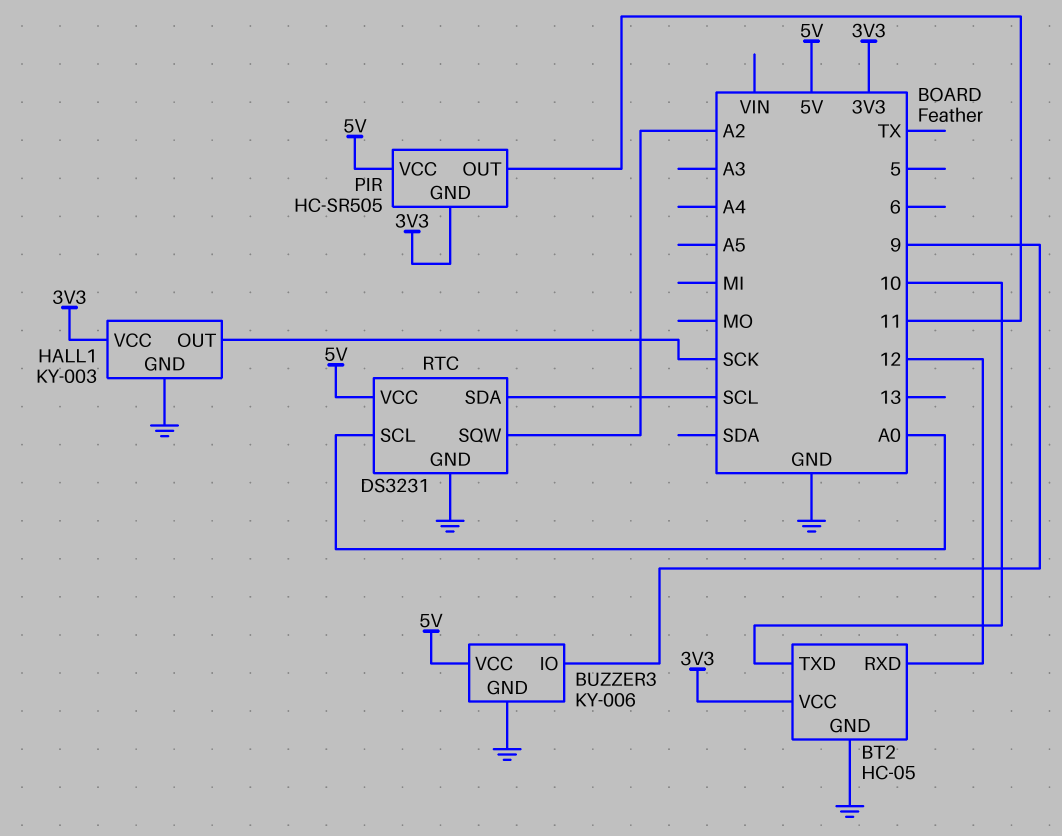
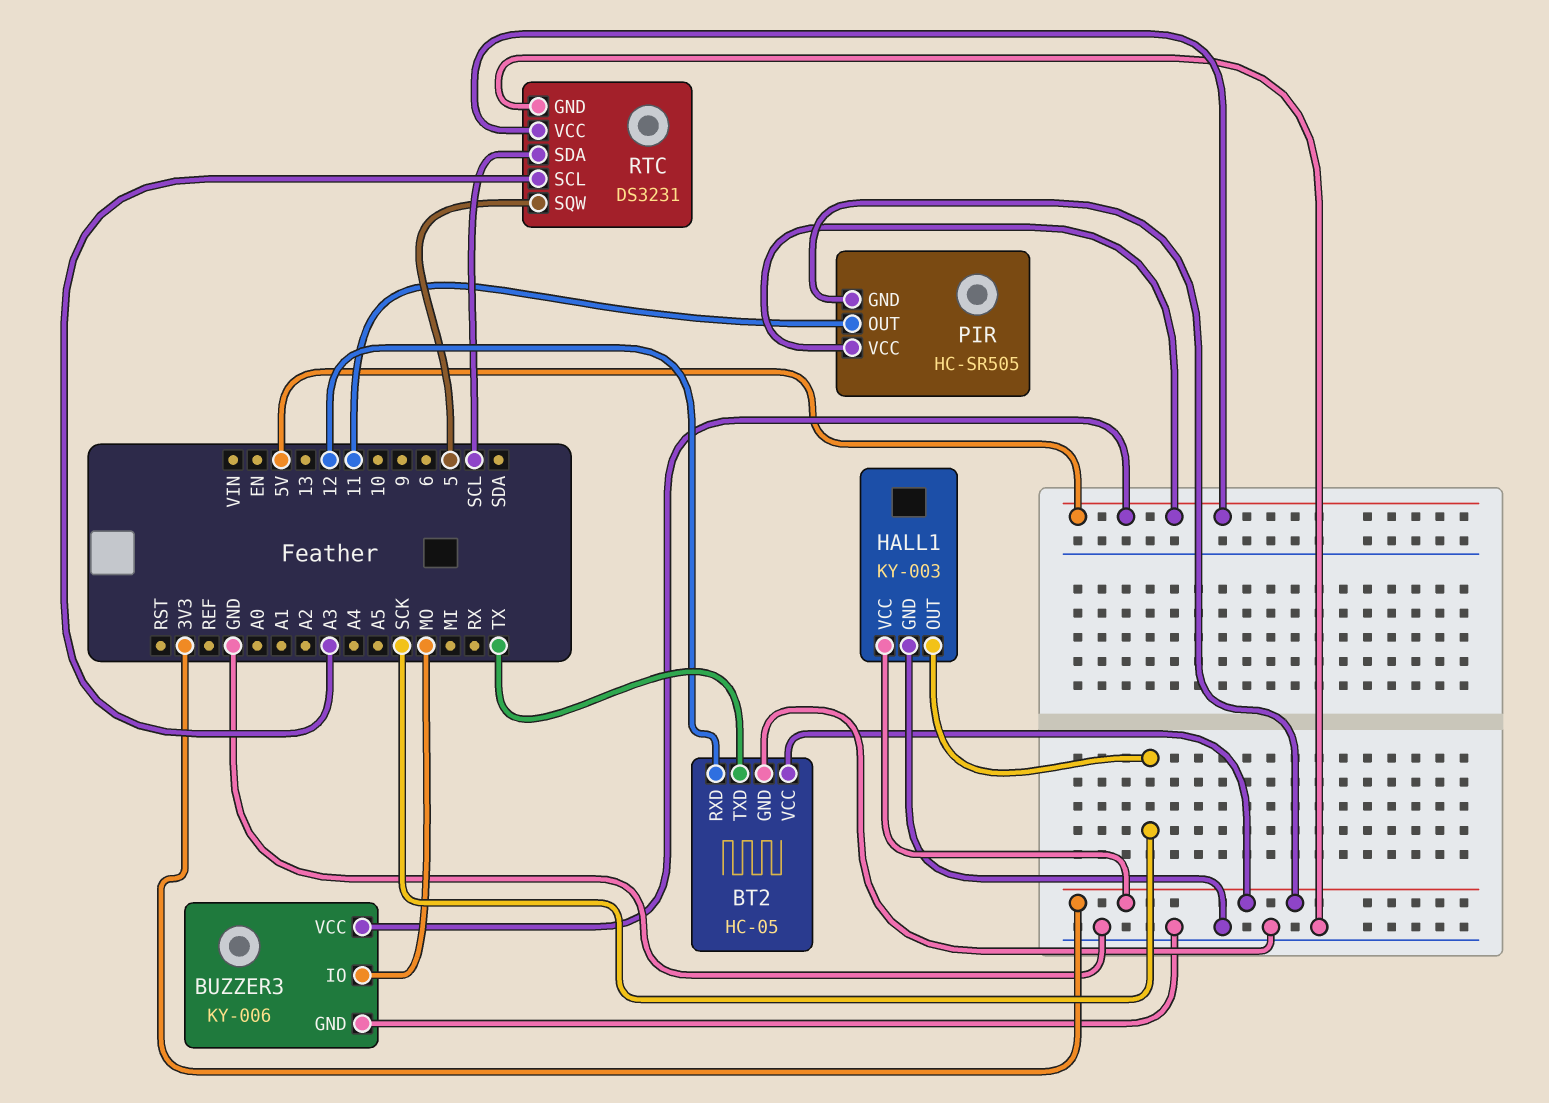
BT2 pin TXD: 10 -> TX
BUZZER3 pin IO: 9 -> MO
RTC pin SCL: A0 -> A3
RTC pin SQW: A2 -> 5

